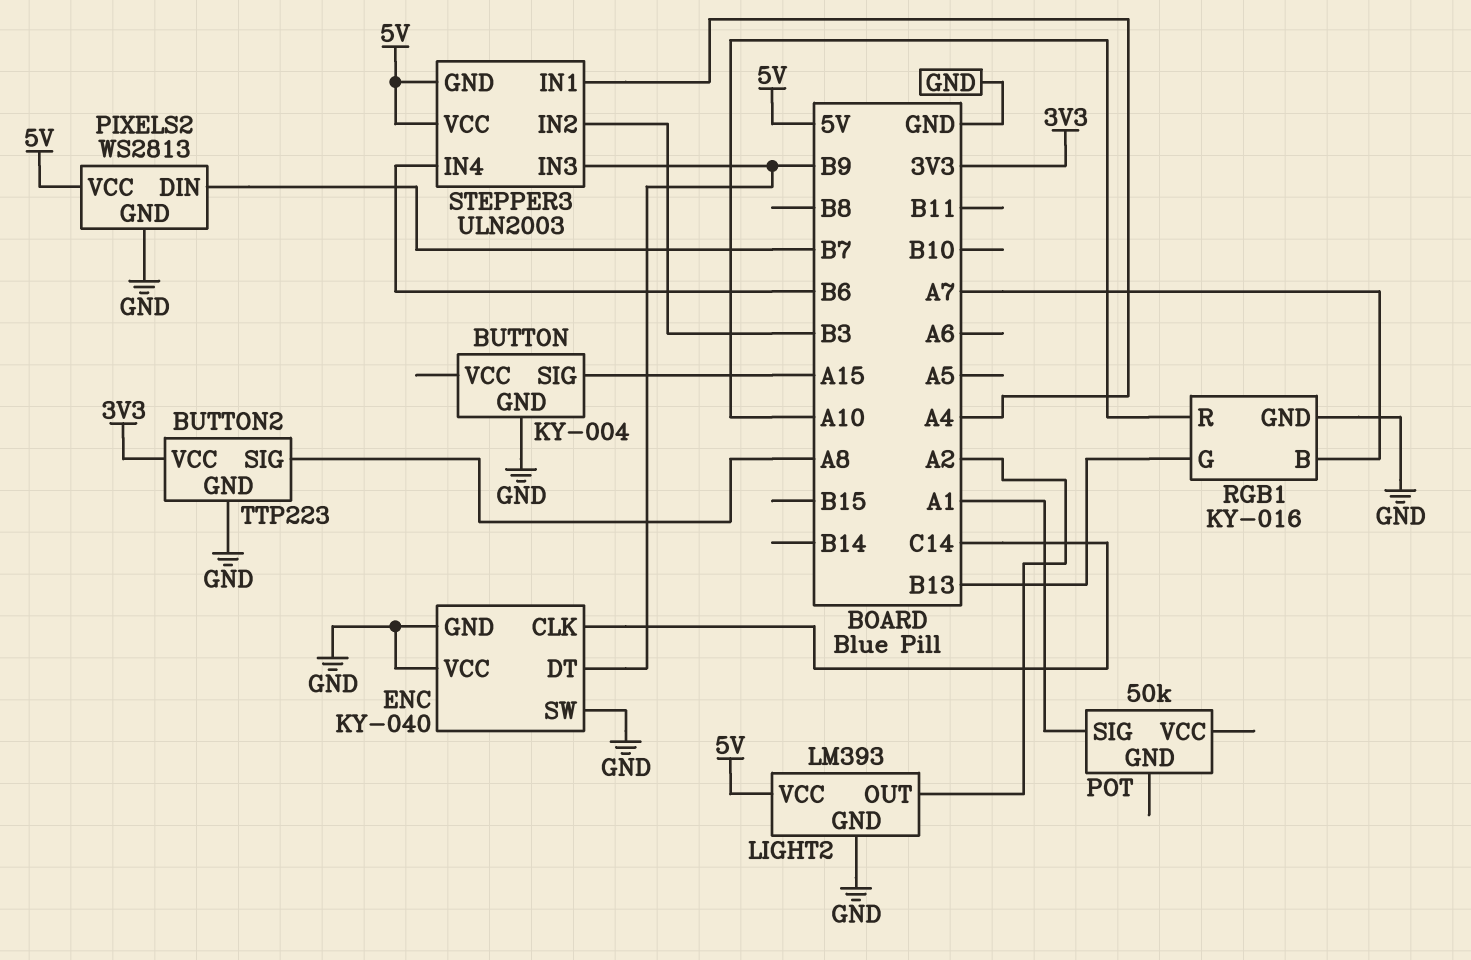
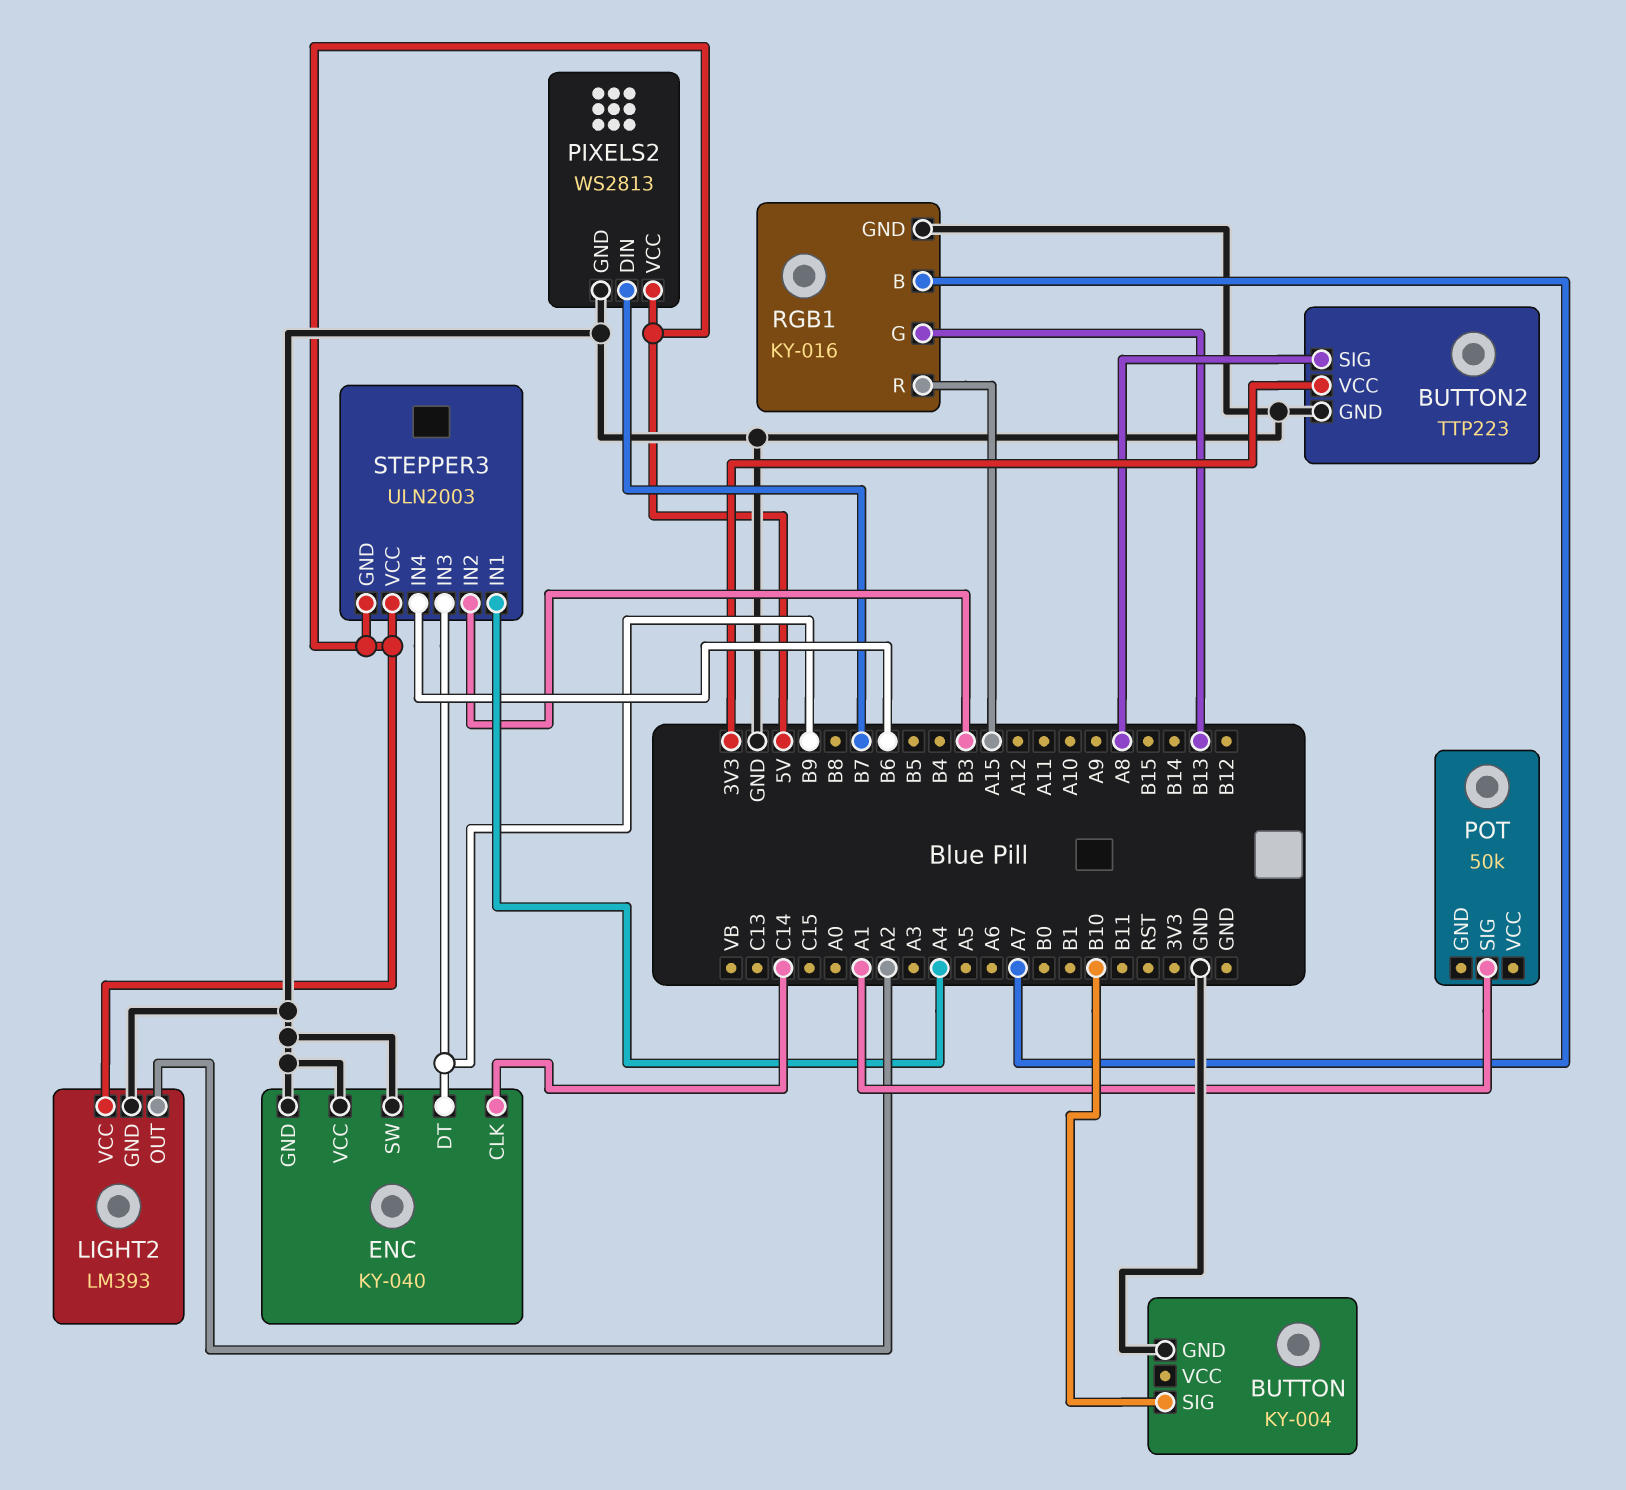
BUTTON pin SIG: A15 -> B10
RGB1 pin R: A10 -> A15

